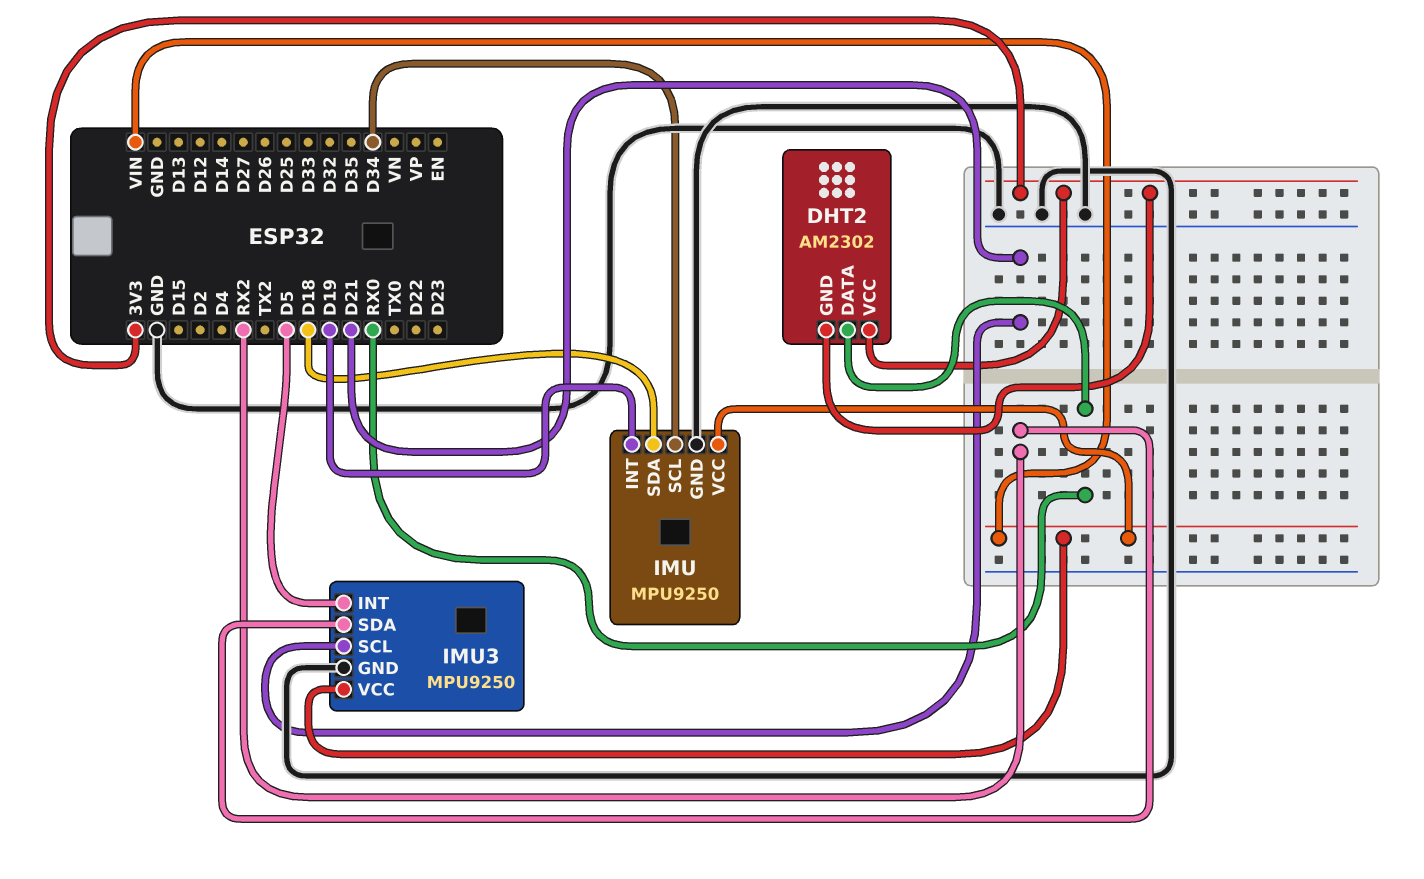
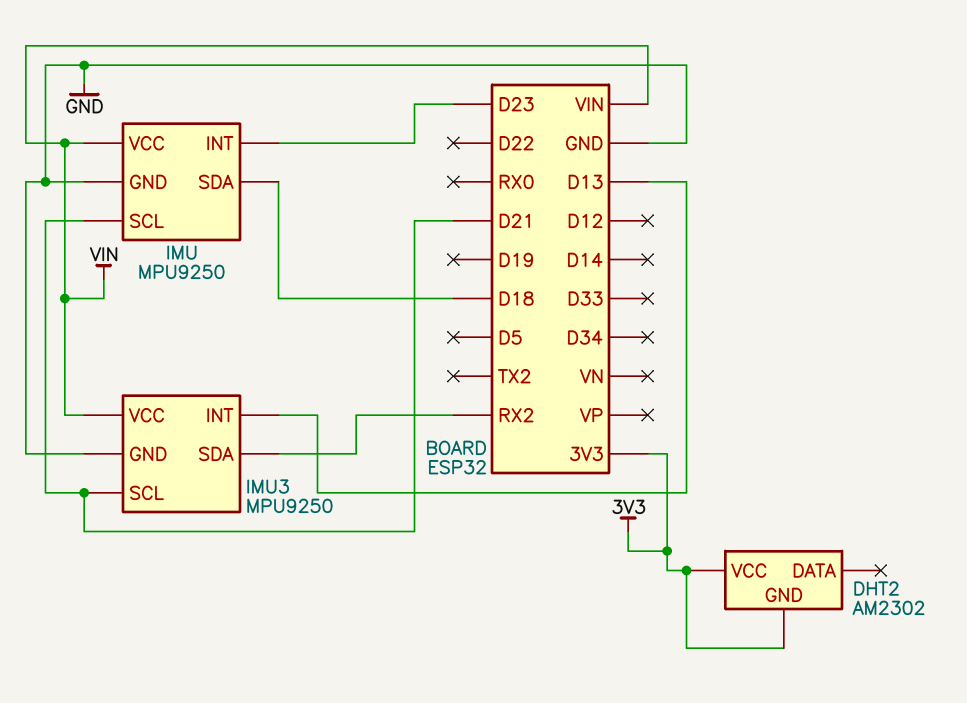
DHT2 pin DATA: RX0 -> none
IMU pin INT: D19 -> D23
IMU pin SCL: D34 -> D21
IMU3 pin INT: D5 -> D13

